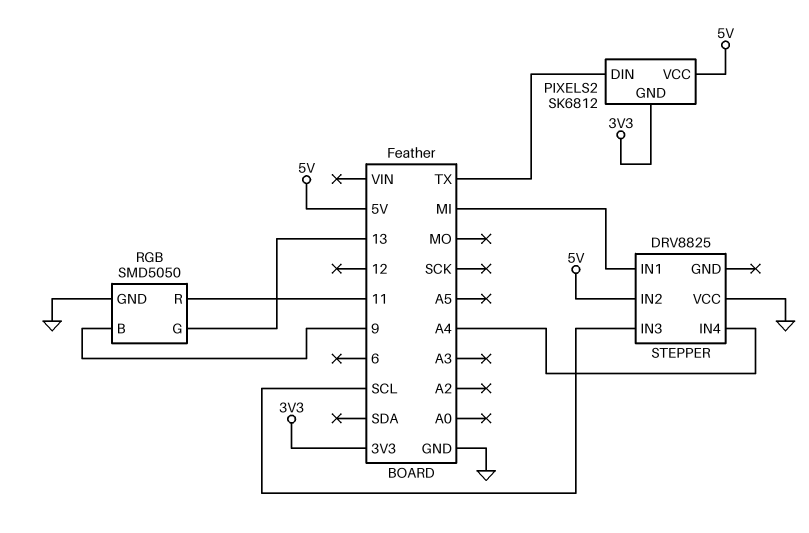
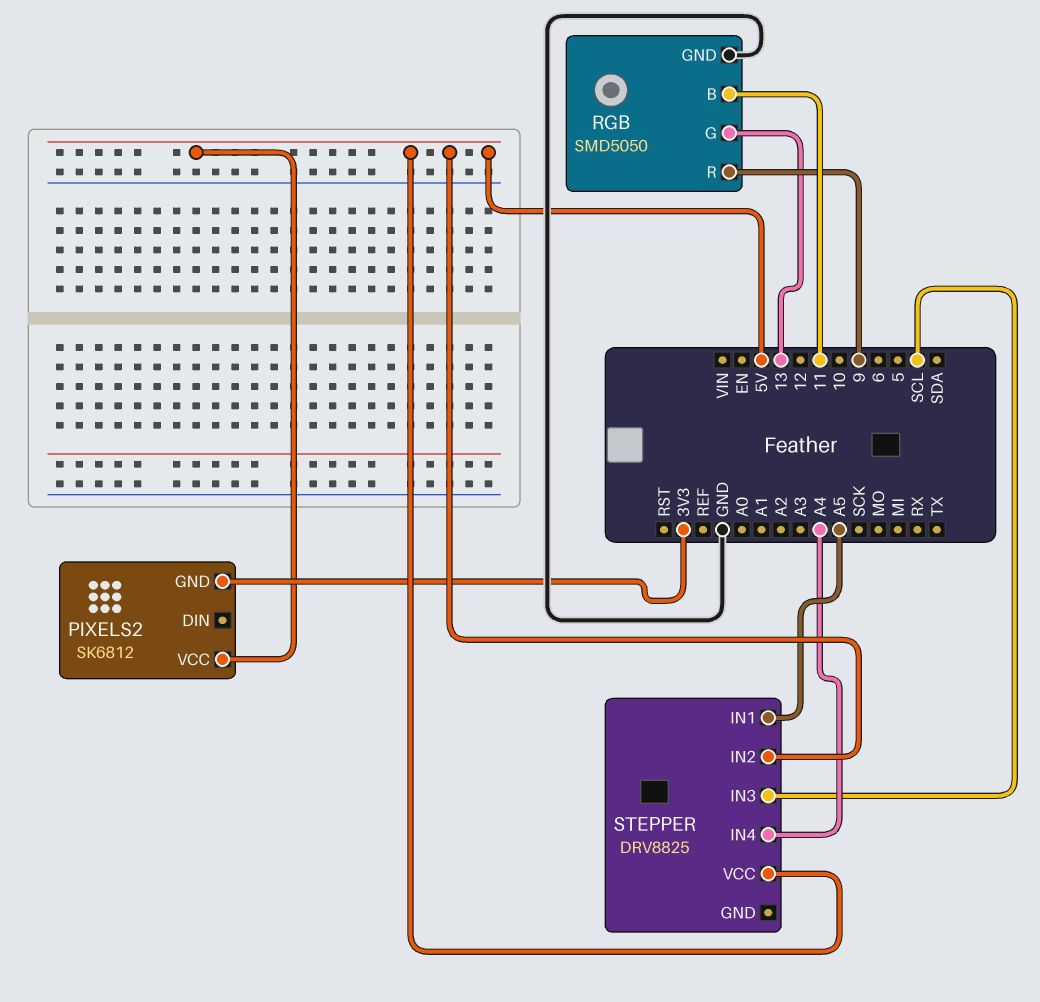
PIXELS2 pin DIN: TX -> none
RGB pin B: 9 -> 11
RGB pin R: 11 -> 9
STEPPER pin IN1: MI -> A5
STEPPER pin VCC: GND -> 5V

